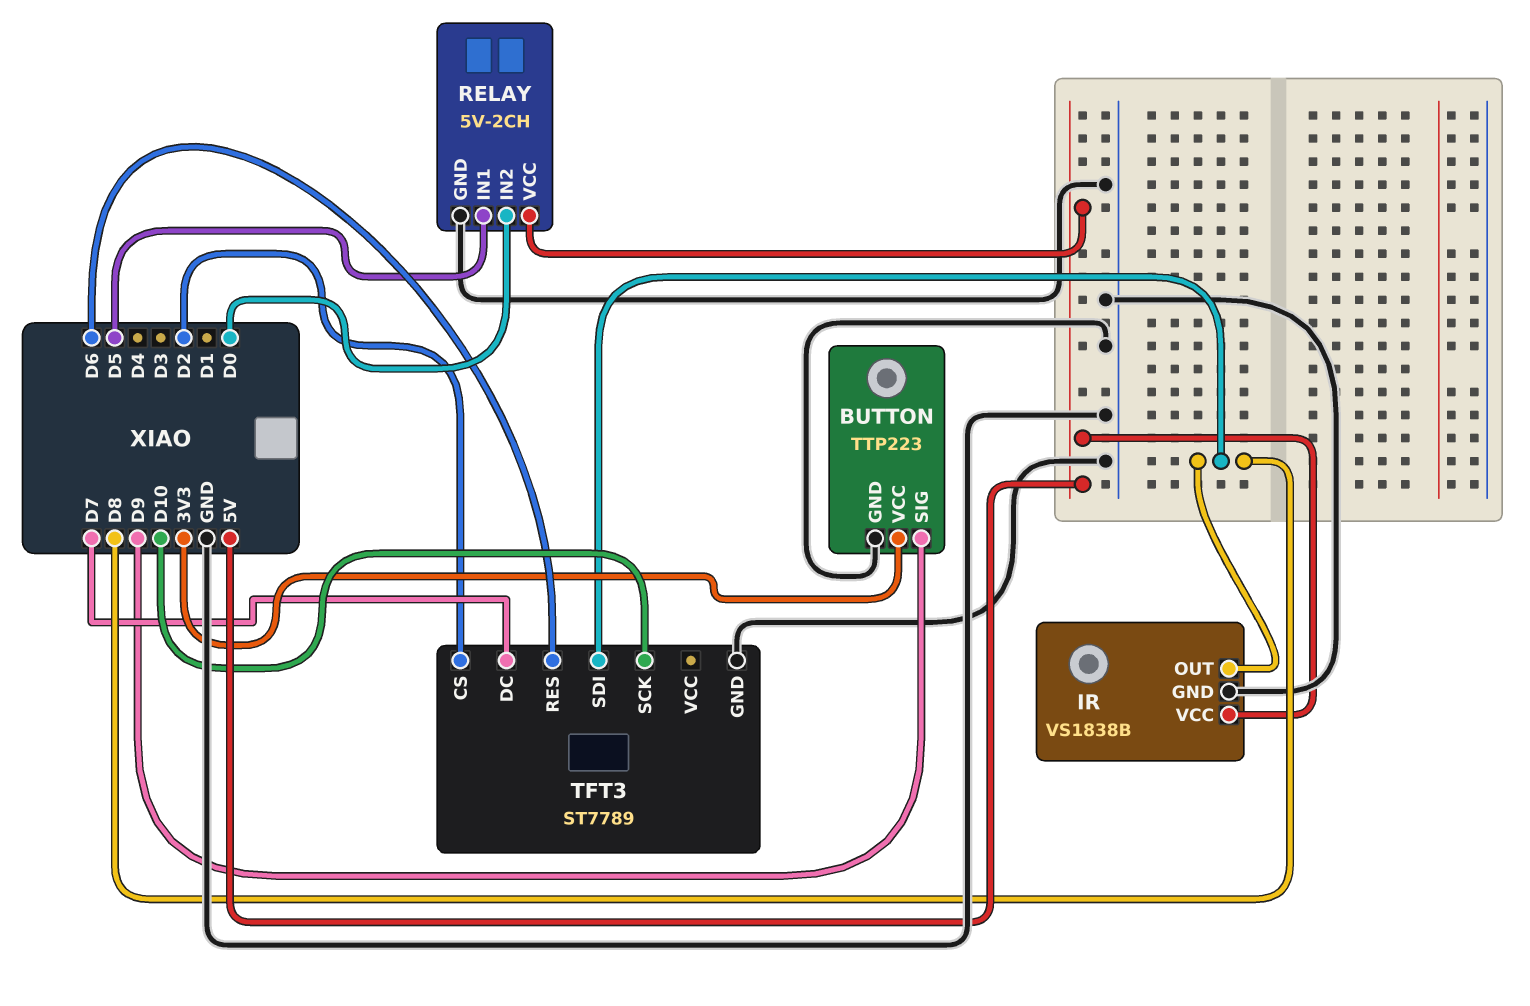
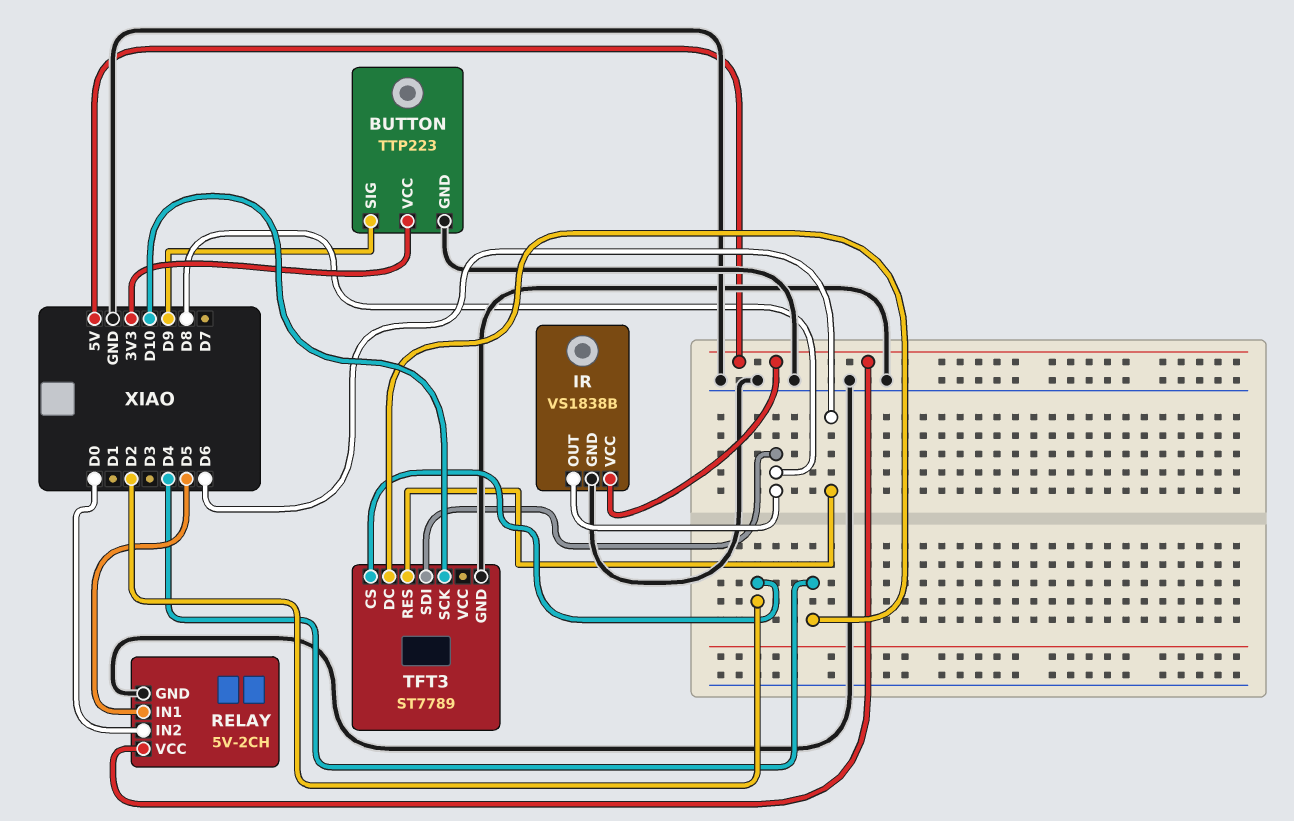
TFT3 pin DC: D7 -> D4

